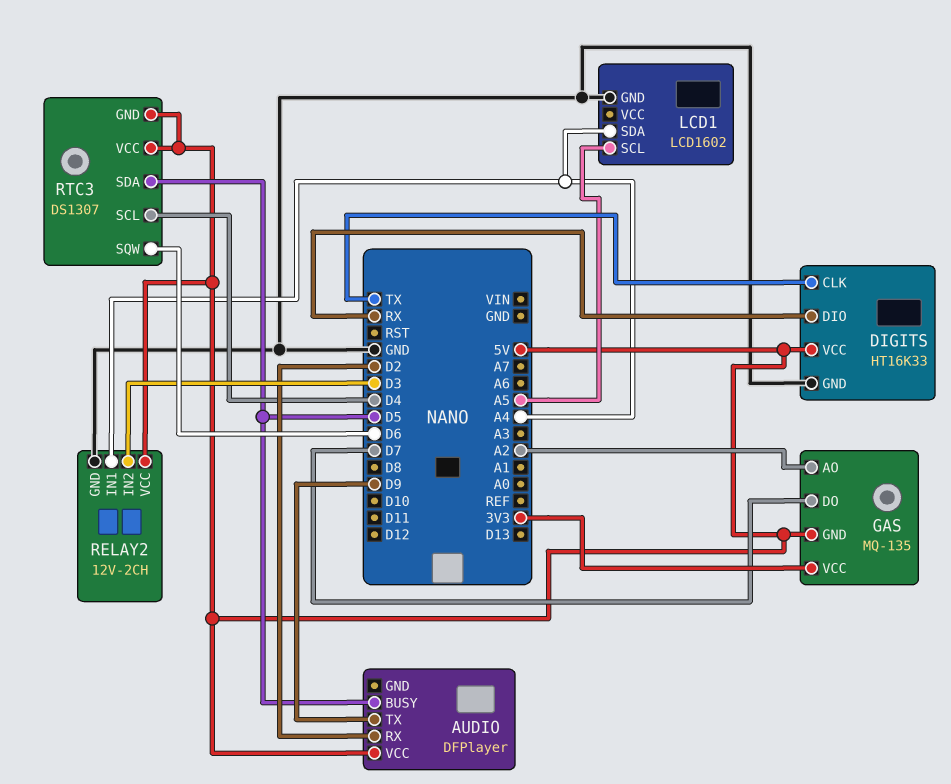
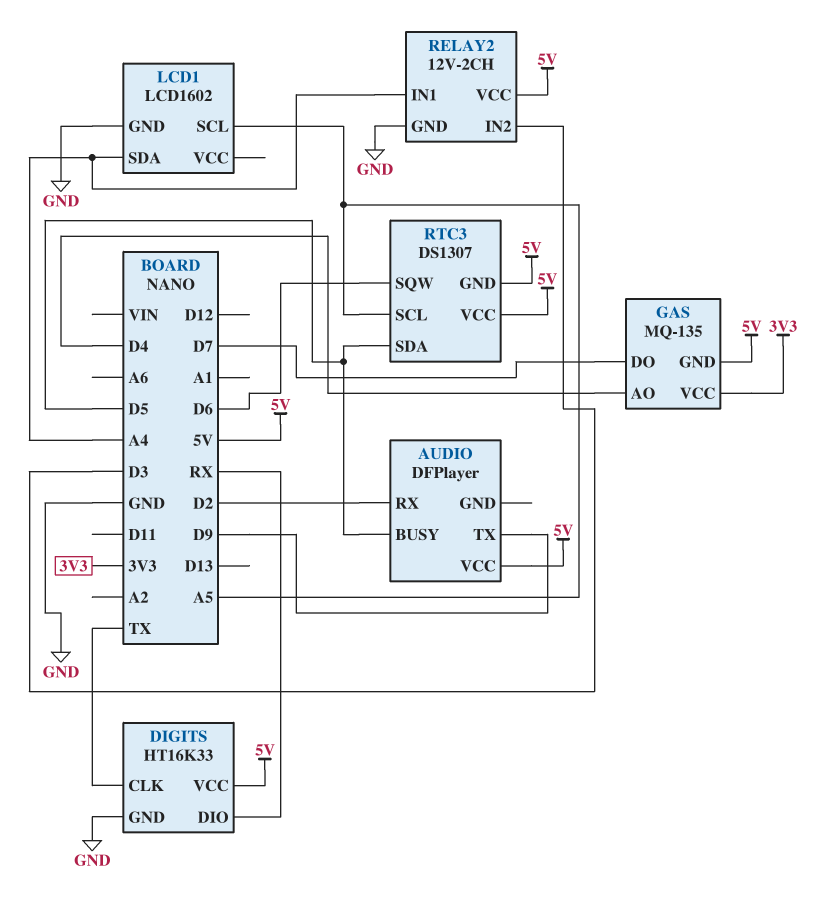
GAS pin AO: A2 -> D4
RTC3 pin SCL: D4 -> A5

